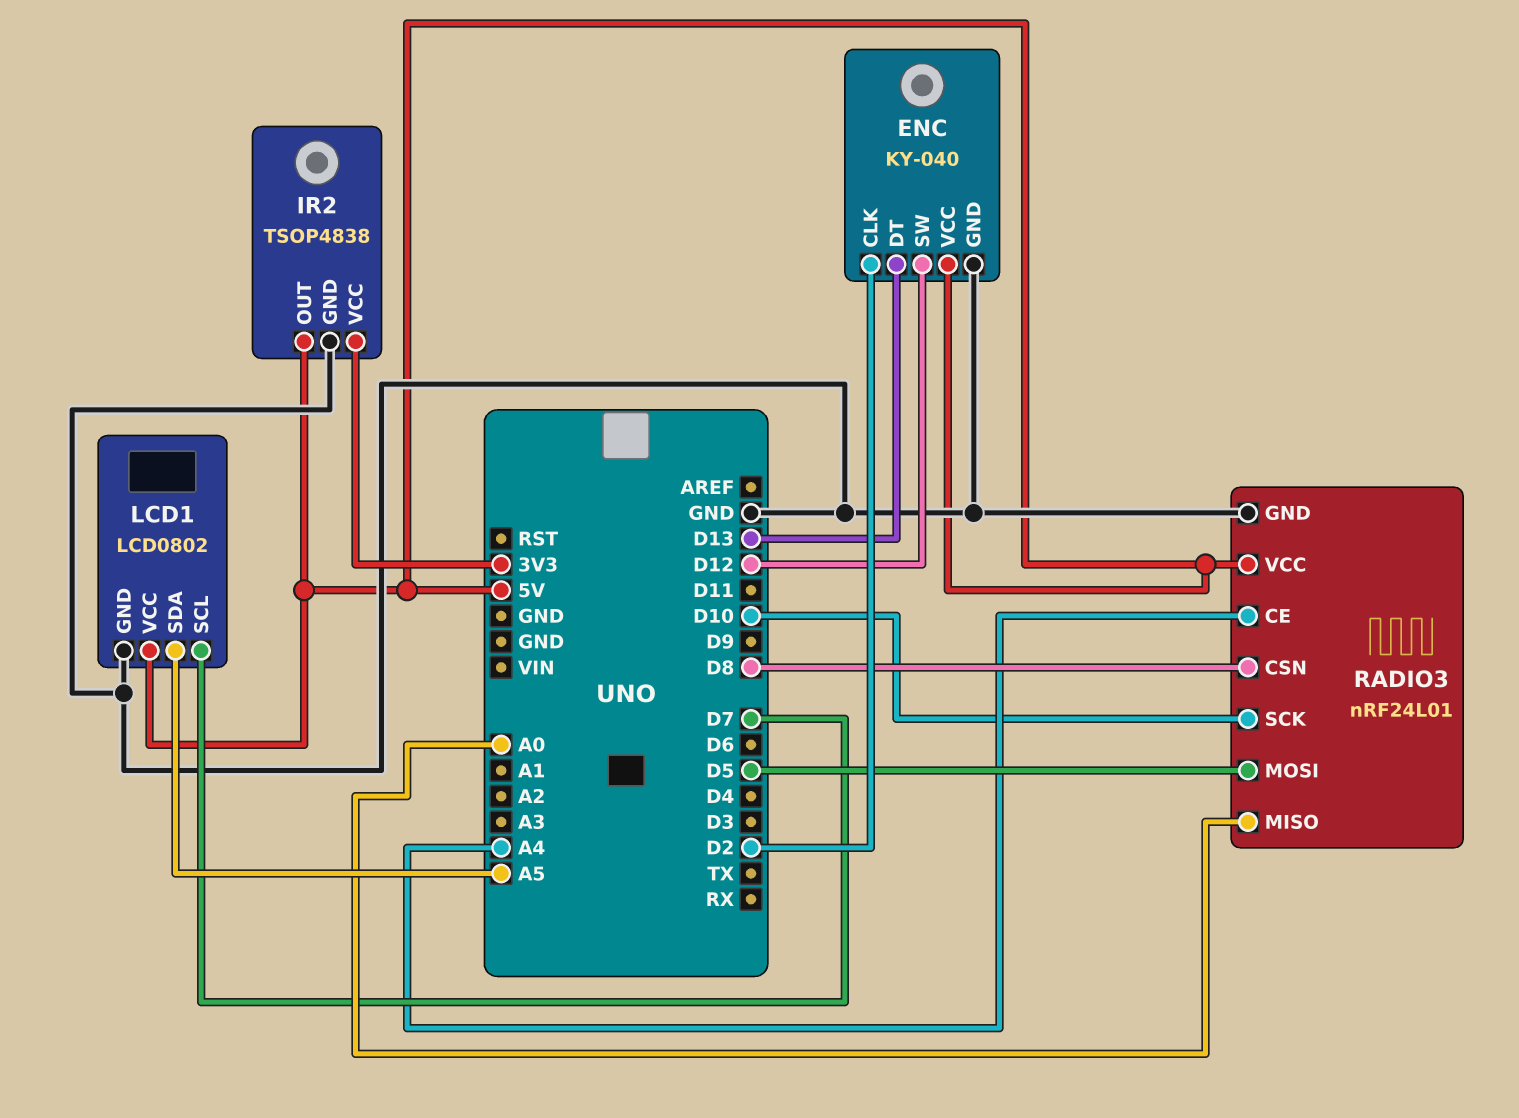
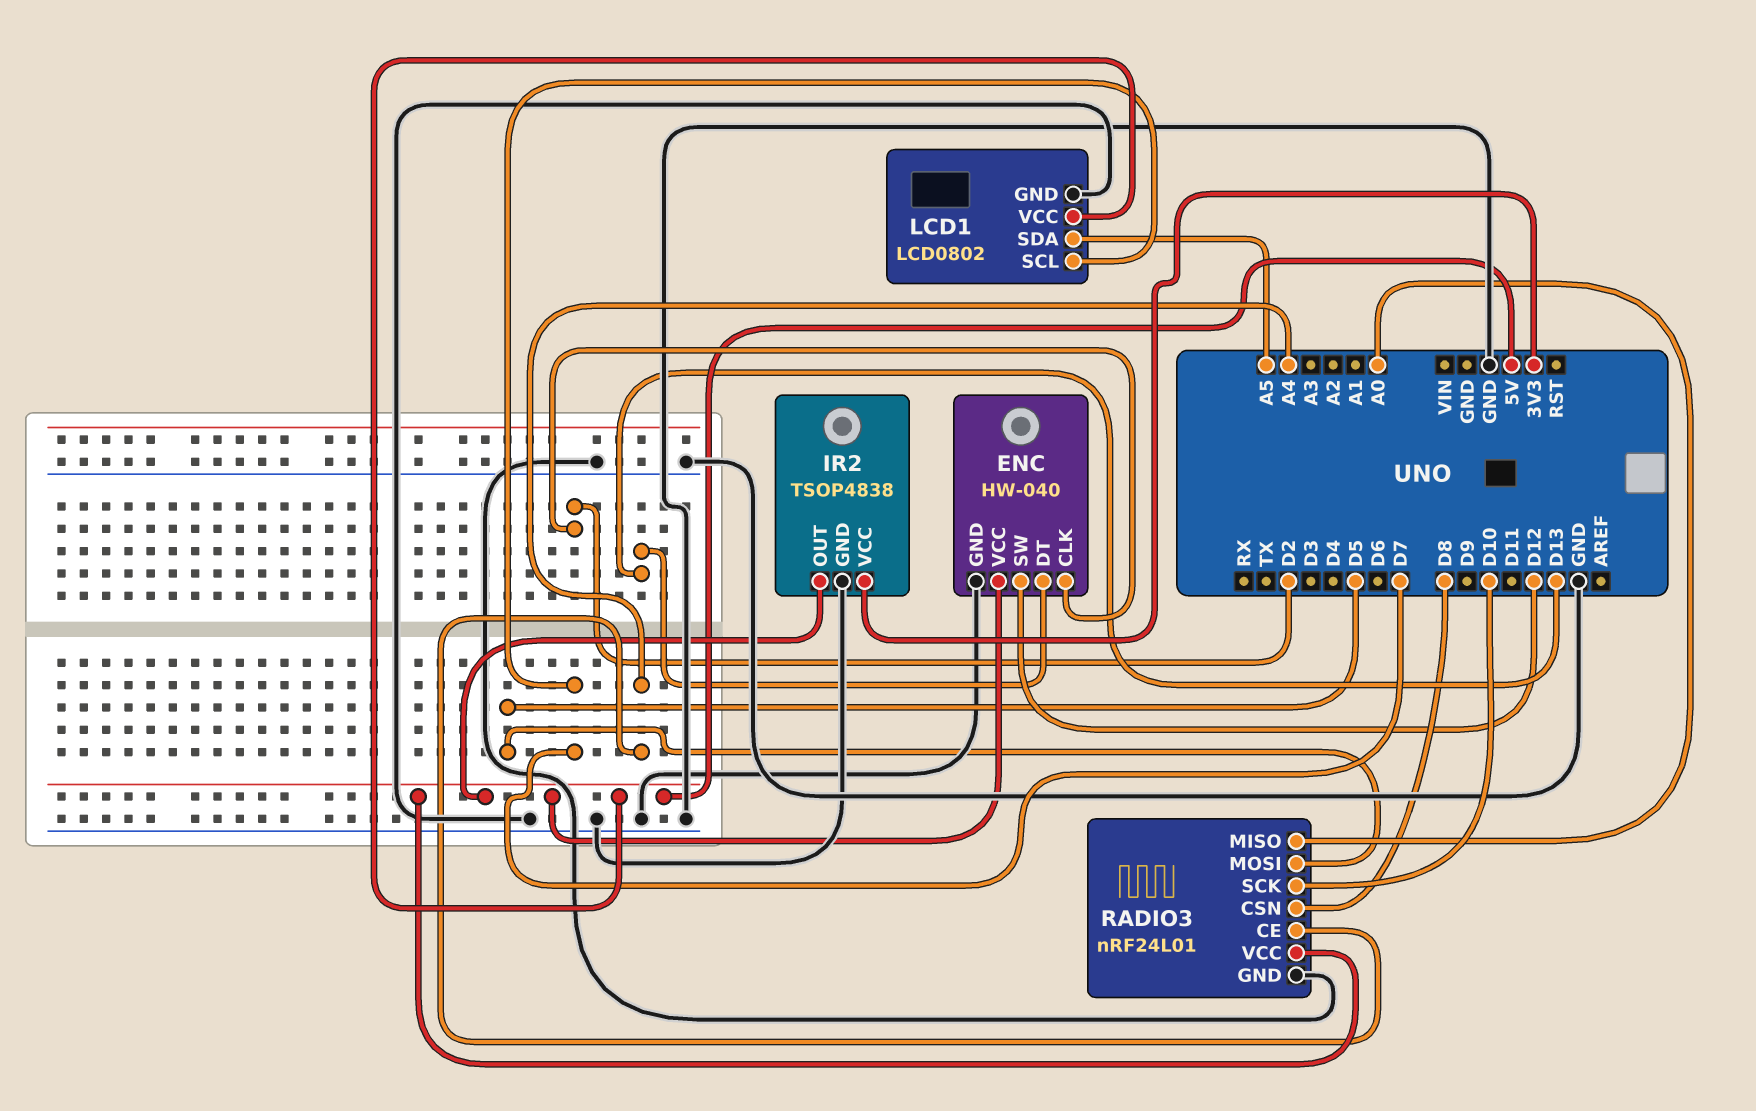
ENC: KY-040 -> HW-040

